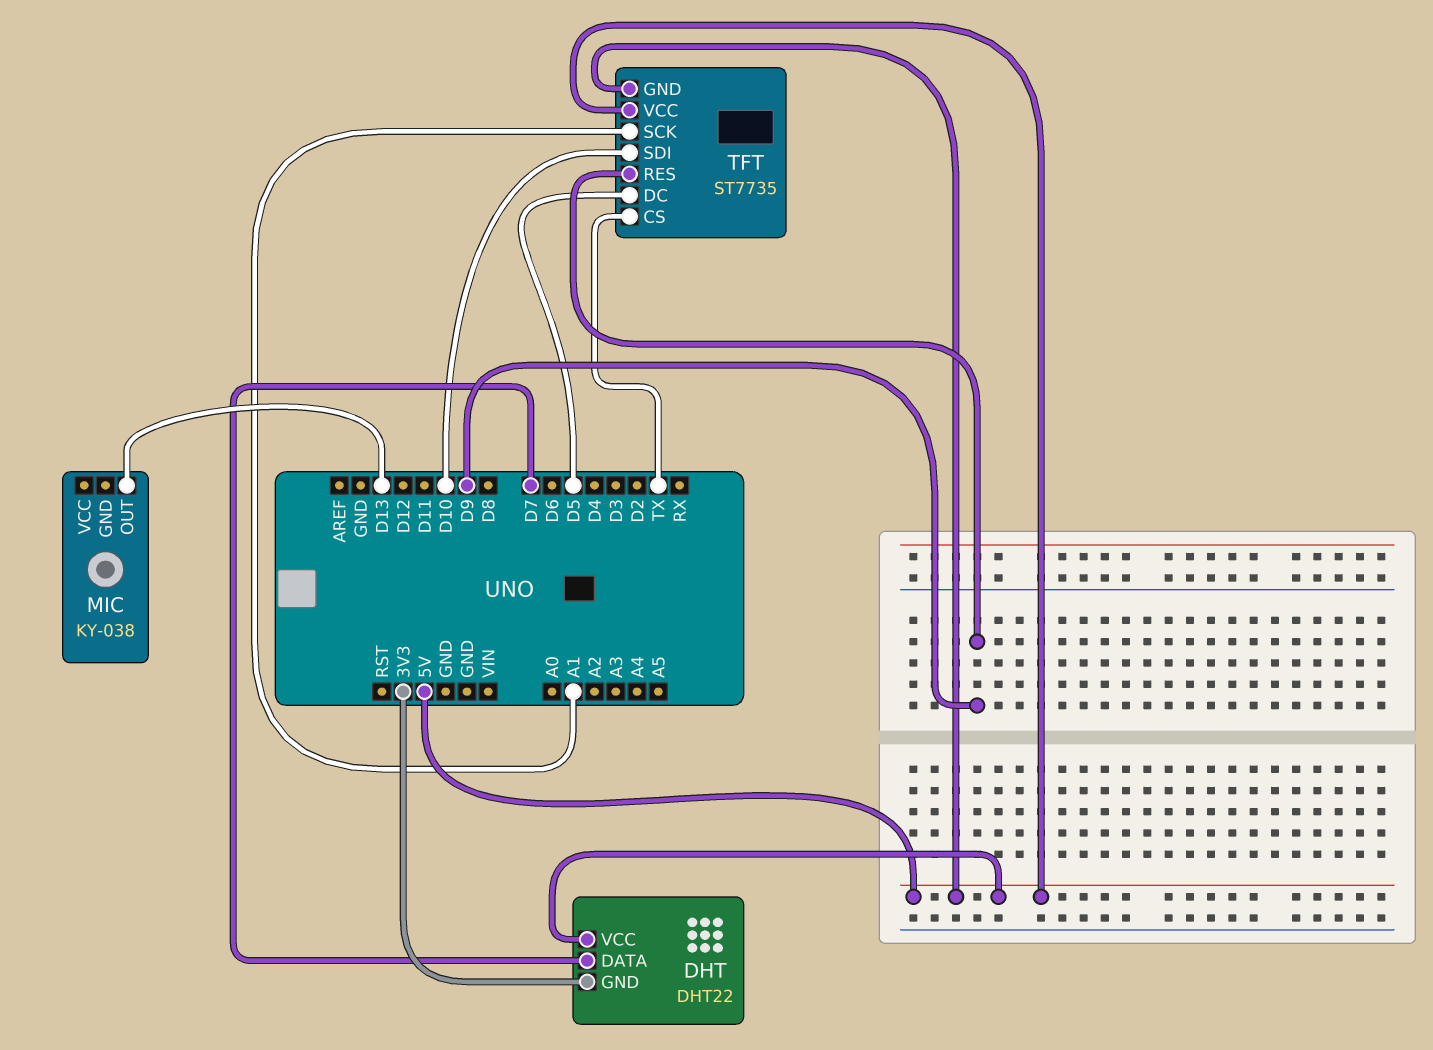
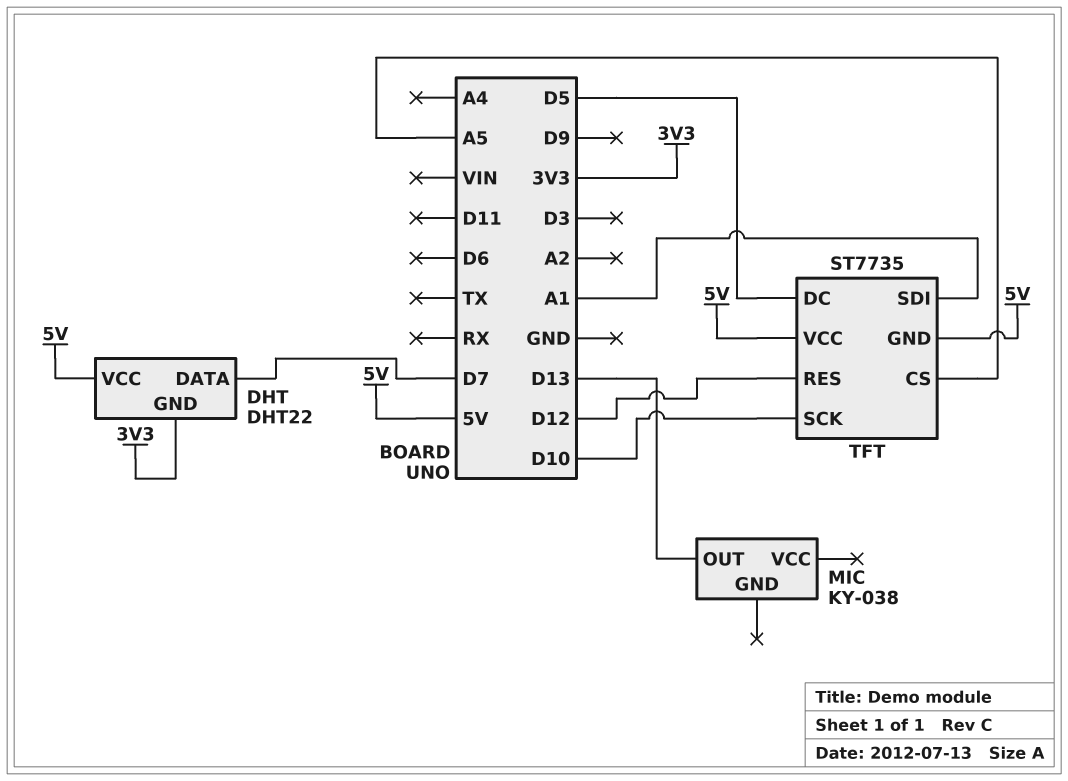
TFT pin CS: TX -> A5
TFT pin RES: D9 -> D12
TFT pin SCK: A1 -> D10
TFT pin SDI: D10 -> A1

